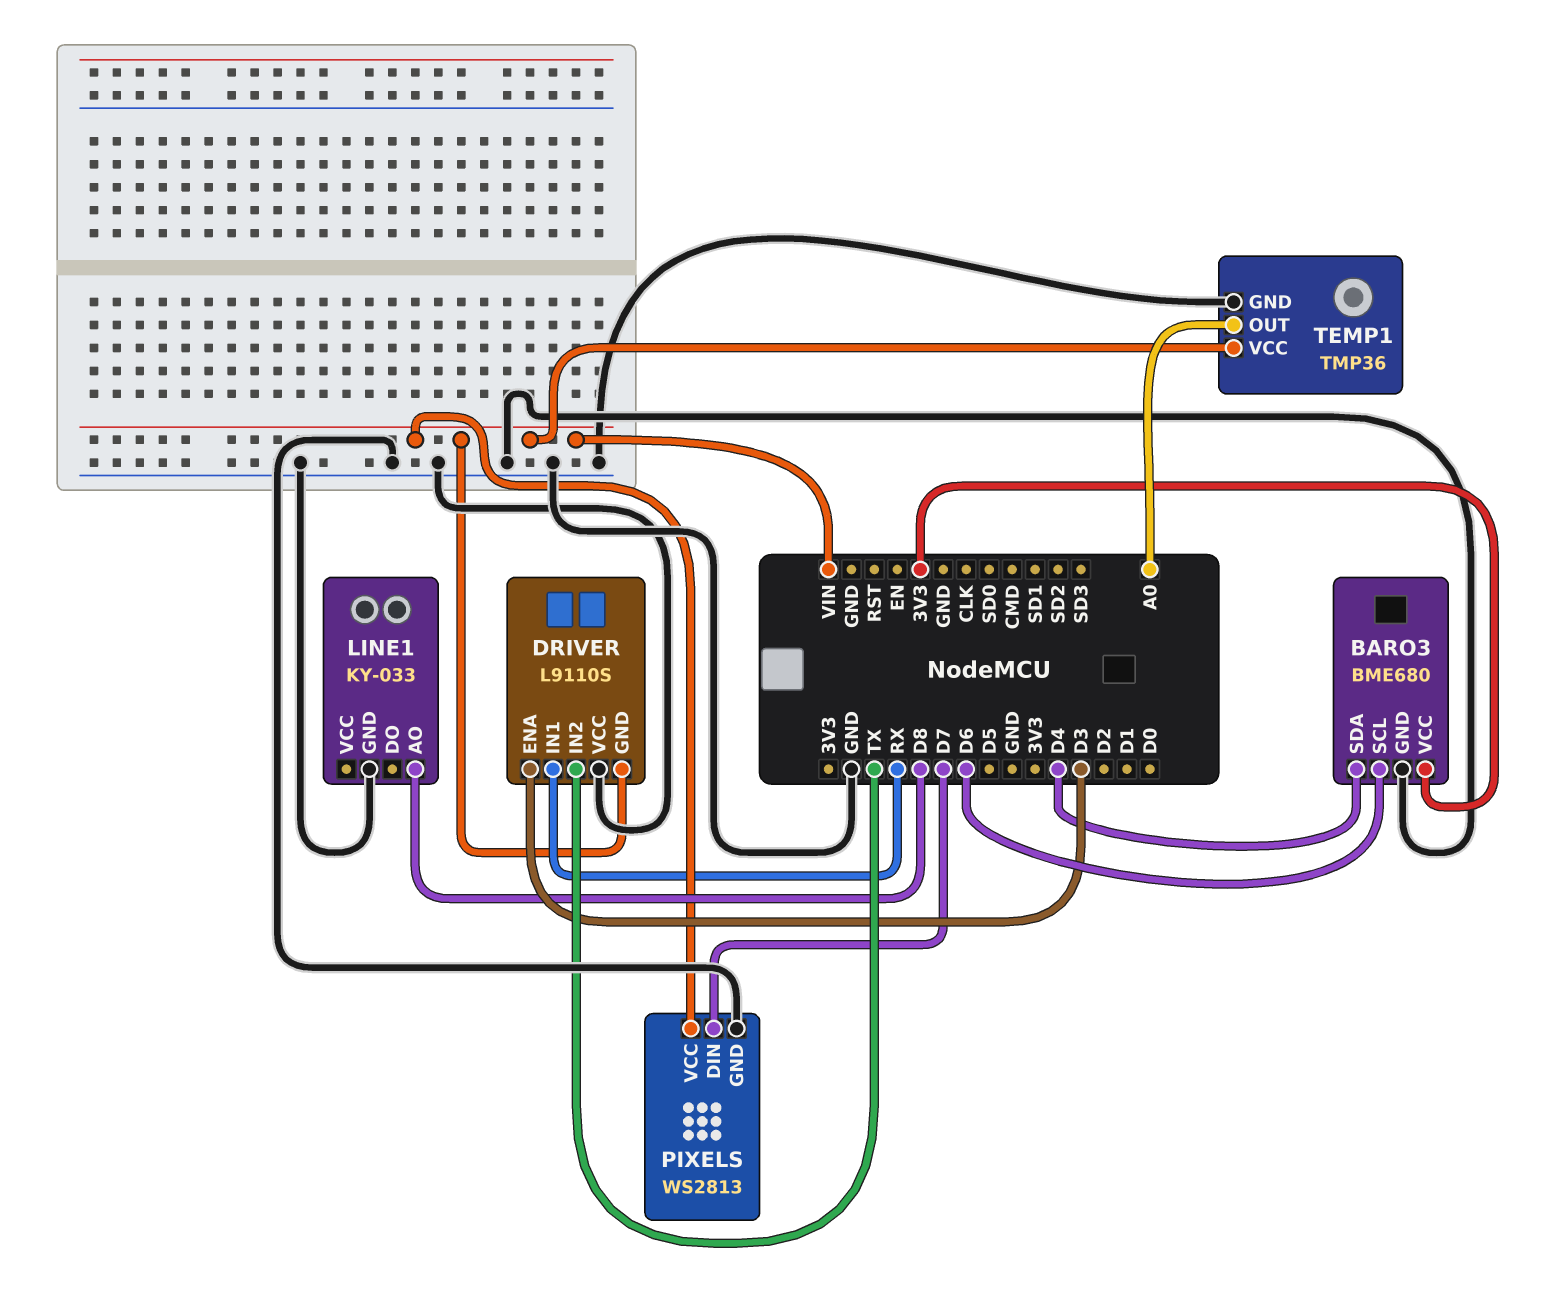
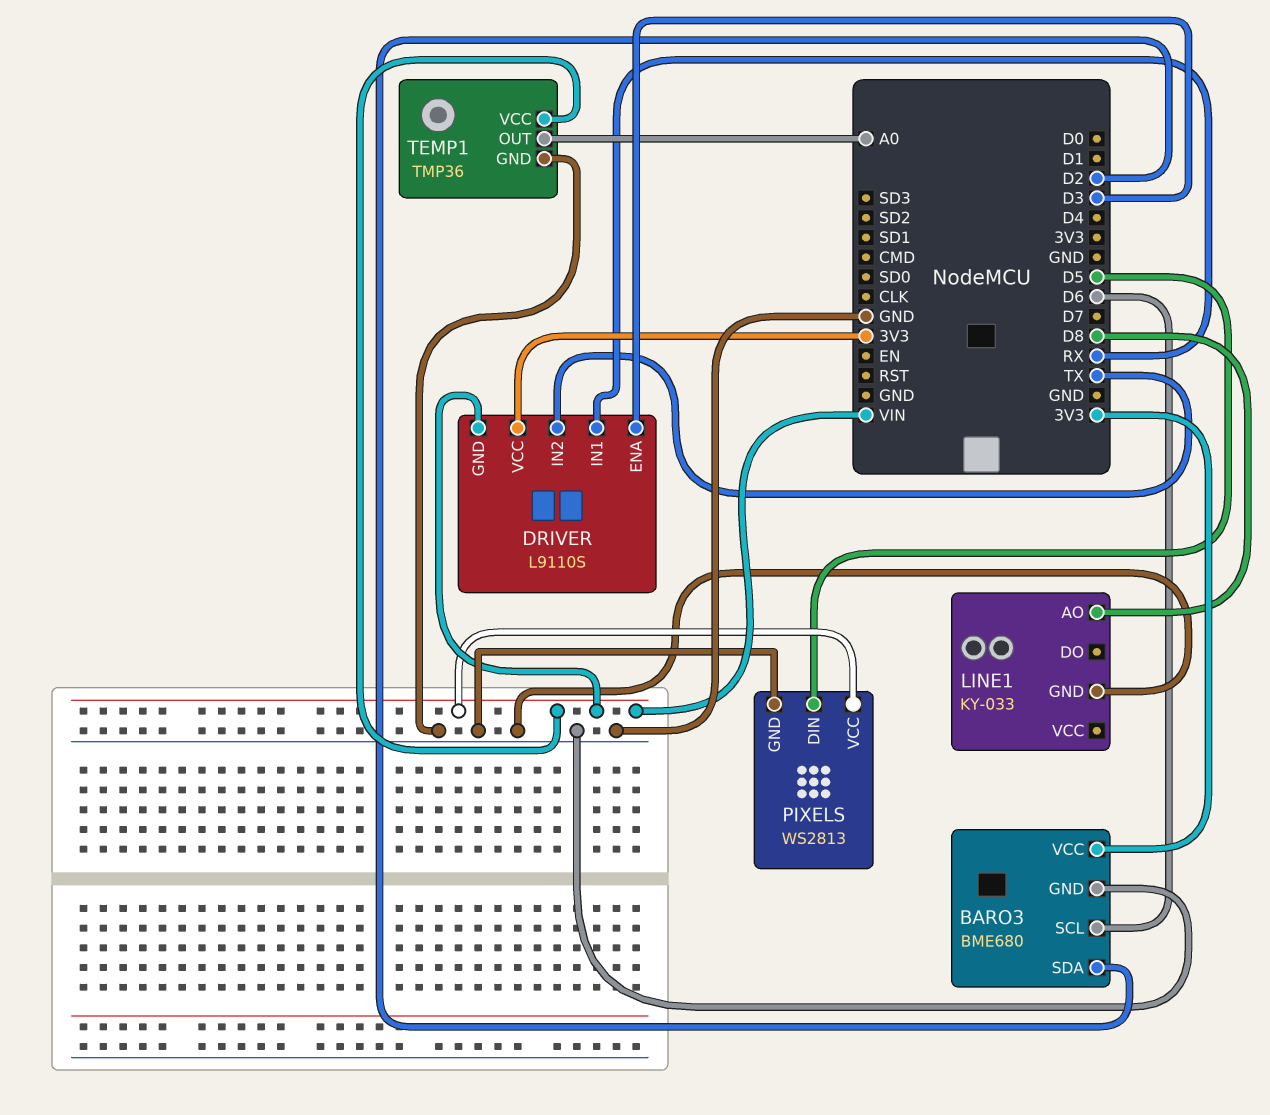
BARO3 pin SDA: D4 -> D2
DRIVER pin VCC: GND -> 3V3
PIXELS pin DIN: D7 -> D5

